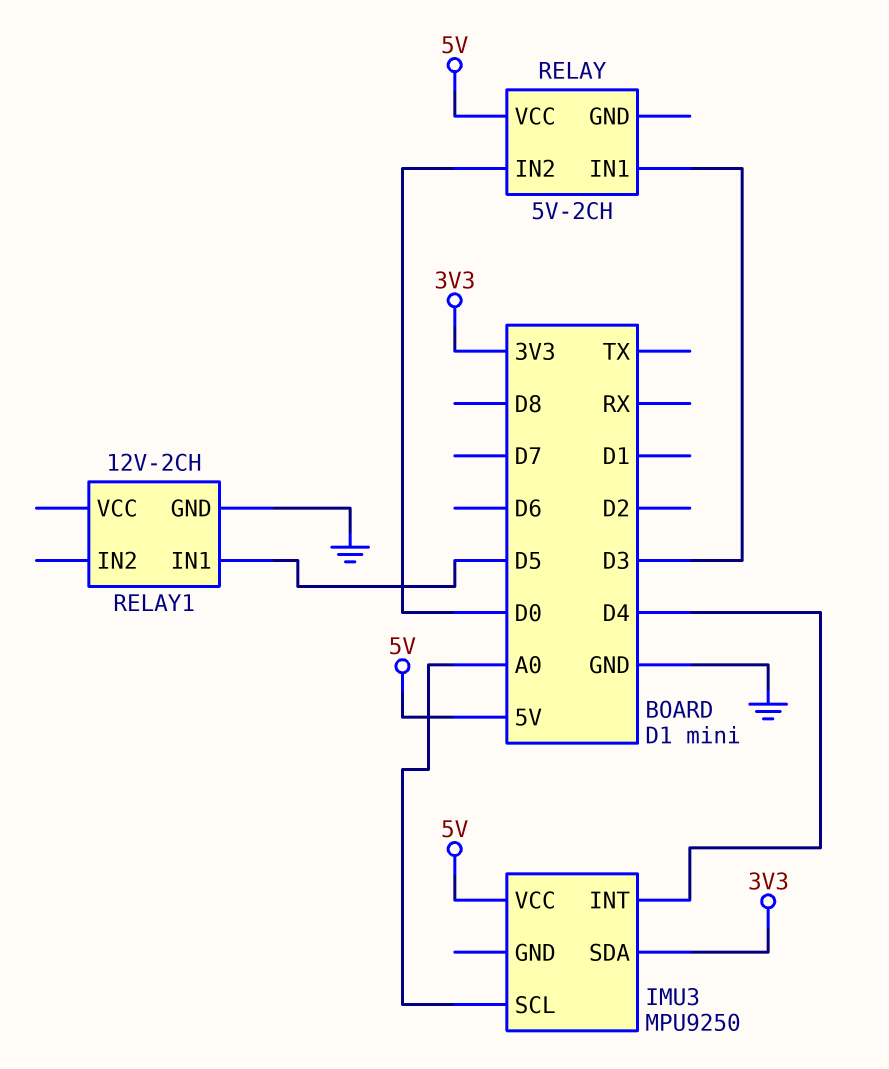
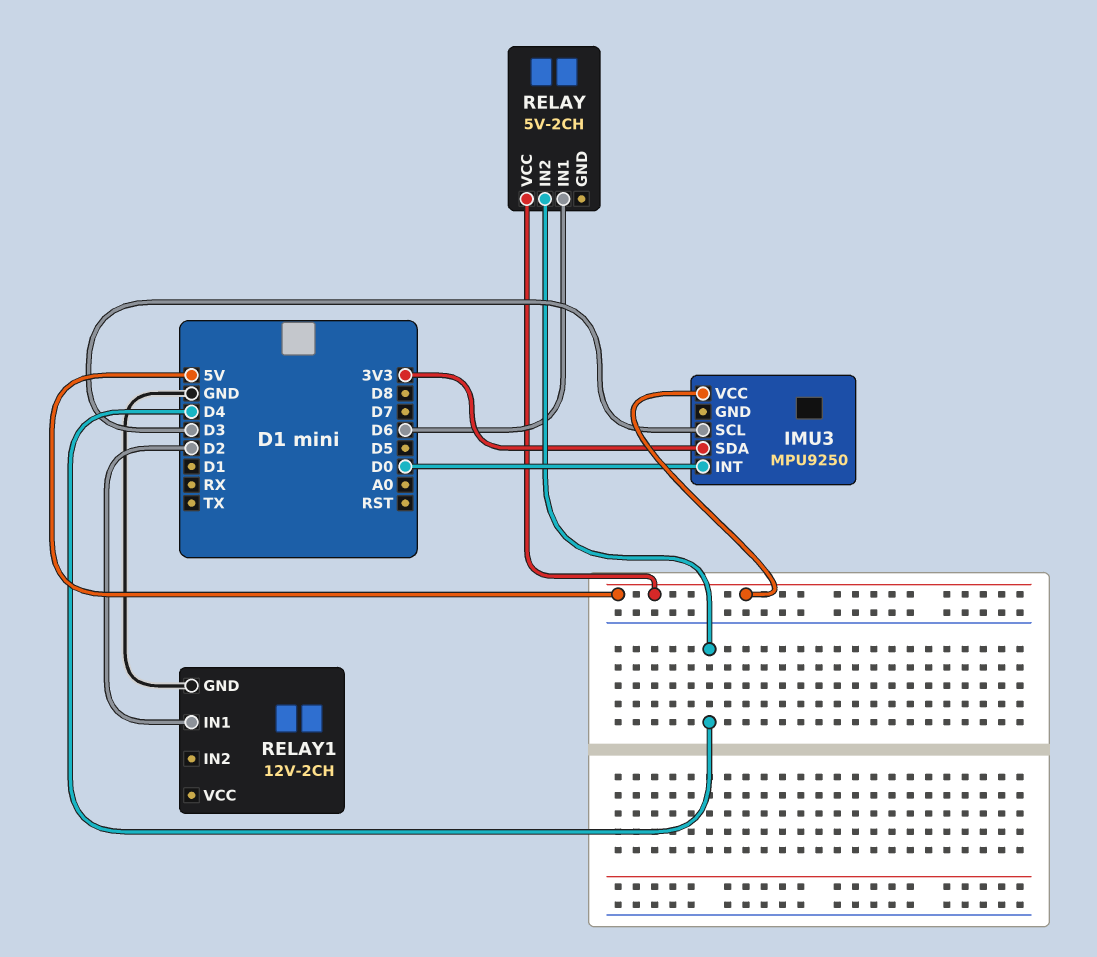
IMU3 pin INT: D4 -> D0
IMU3 pin SCL: A0 -> D3
RELAY pin IN1: D3 -> D6
RELAY pin IN2: D0 -> D4
RELAY1 pin IN1: D5 -> D2

